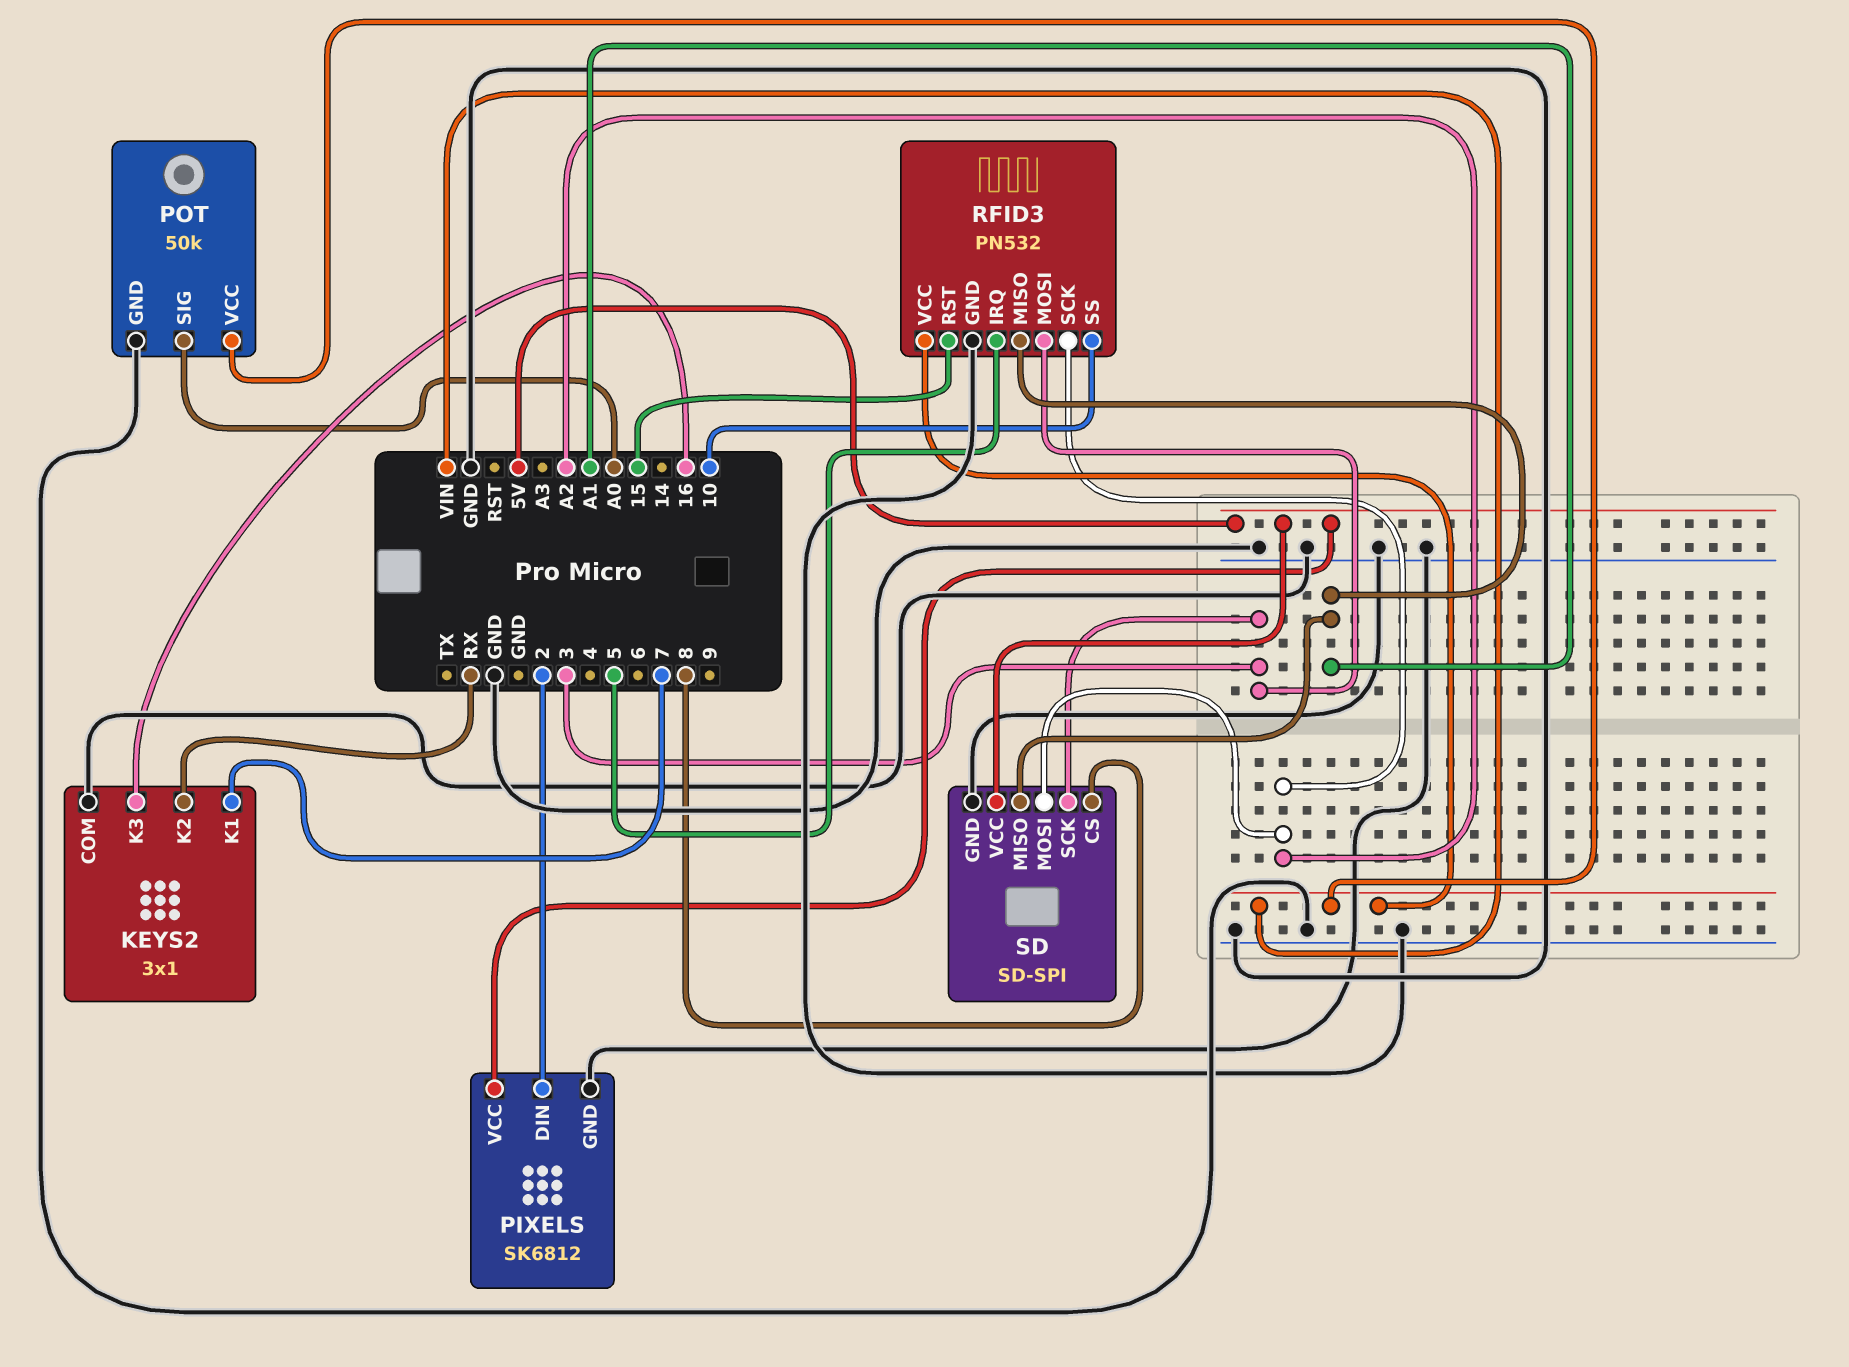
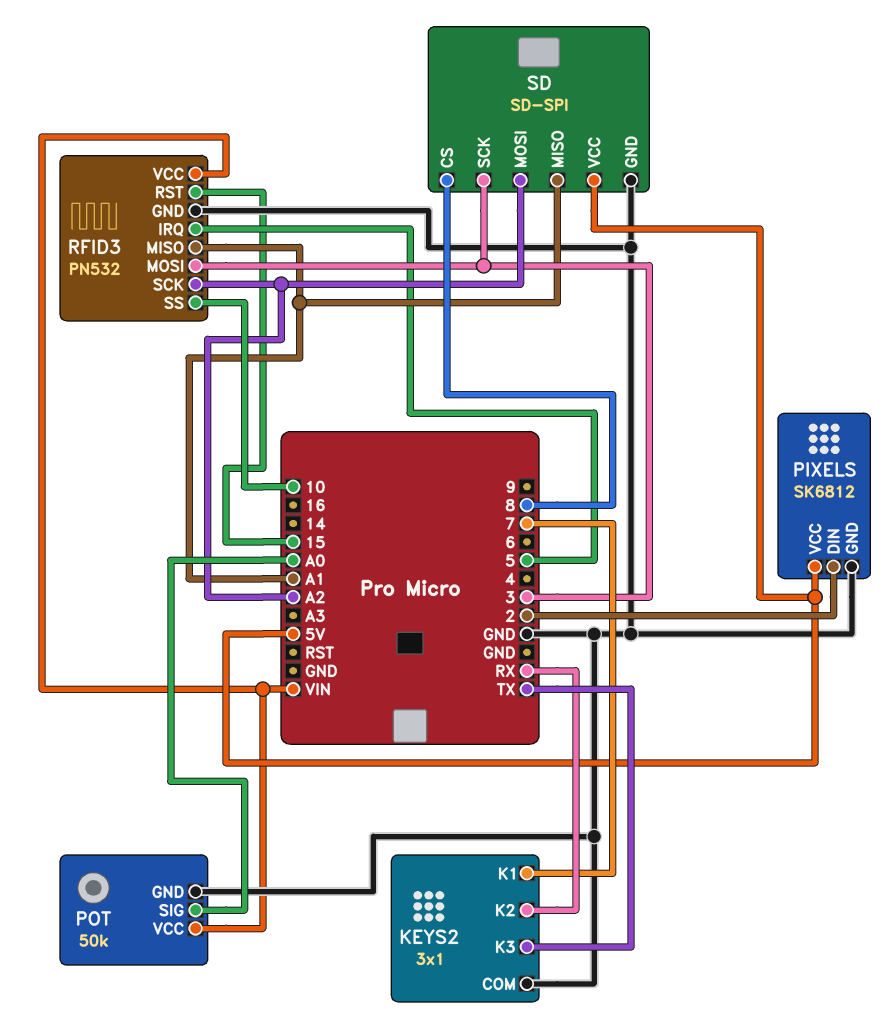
KEYS2 pin K3: 16 -> TX

